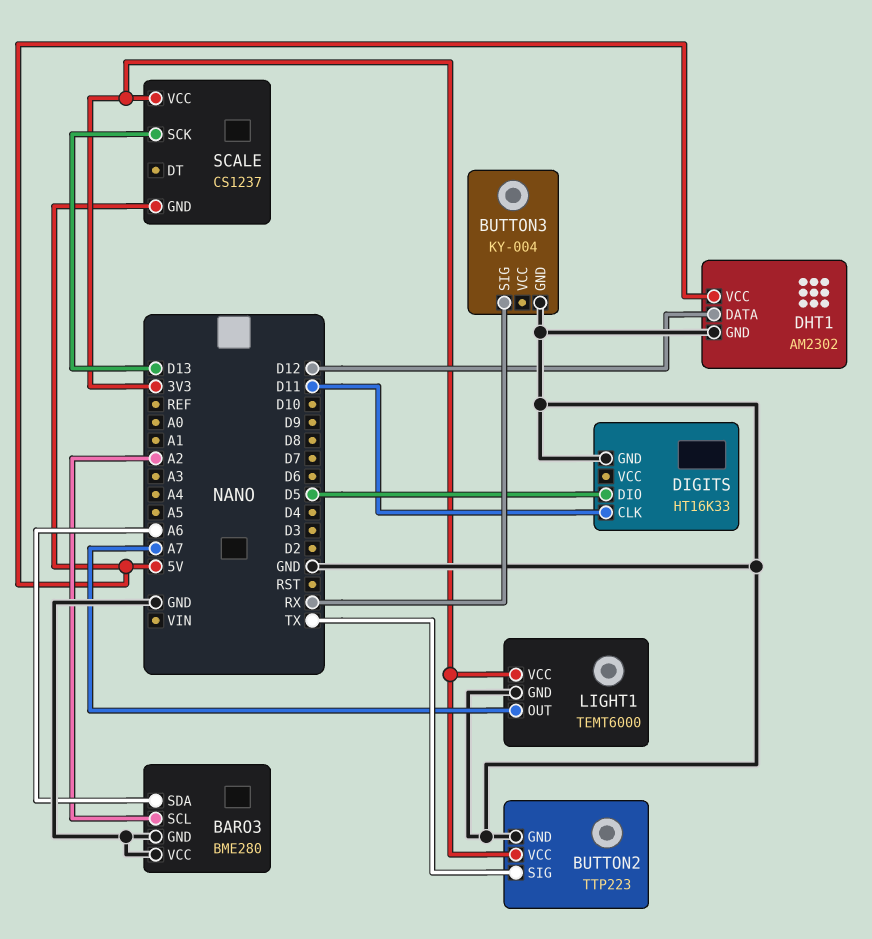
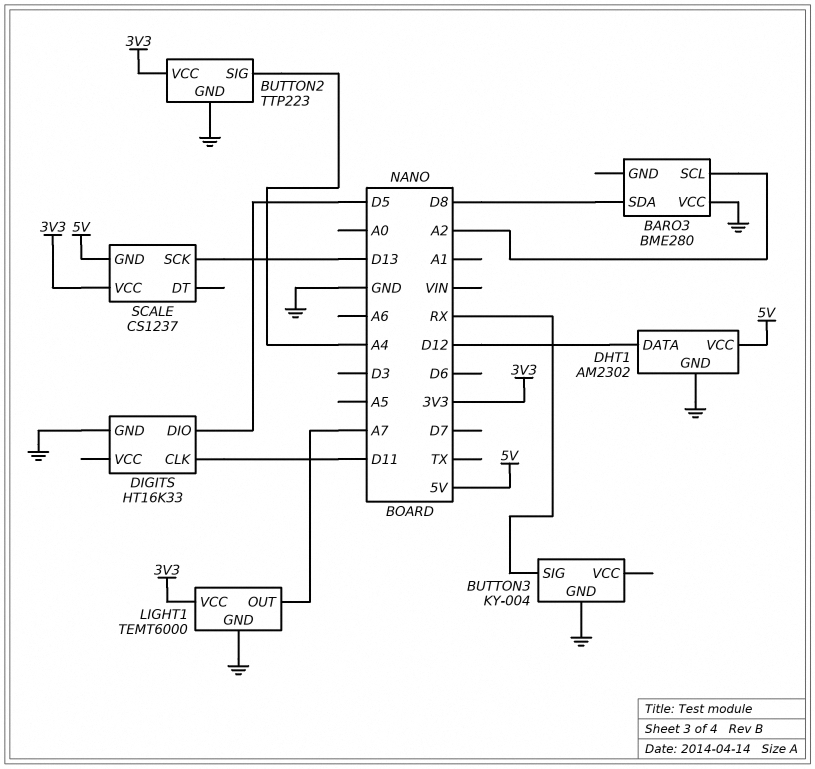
BARO3 pin GND: GND -> none
BARO3 pin SDA: A6 -> D8
BUTTON2 pin SIG: TX -> A4

